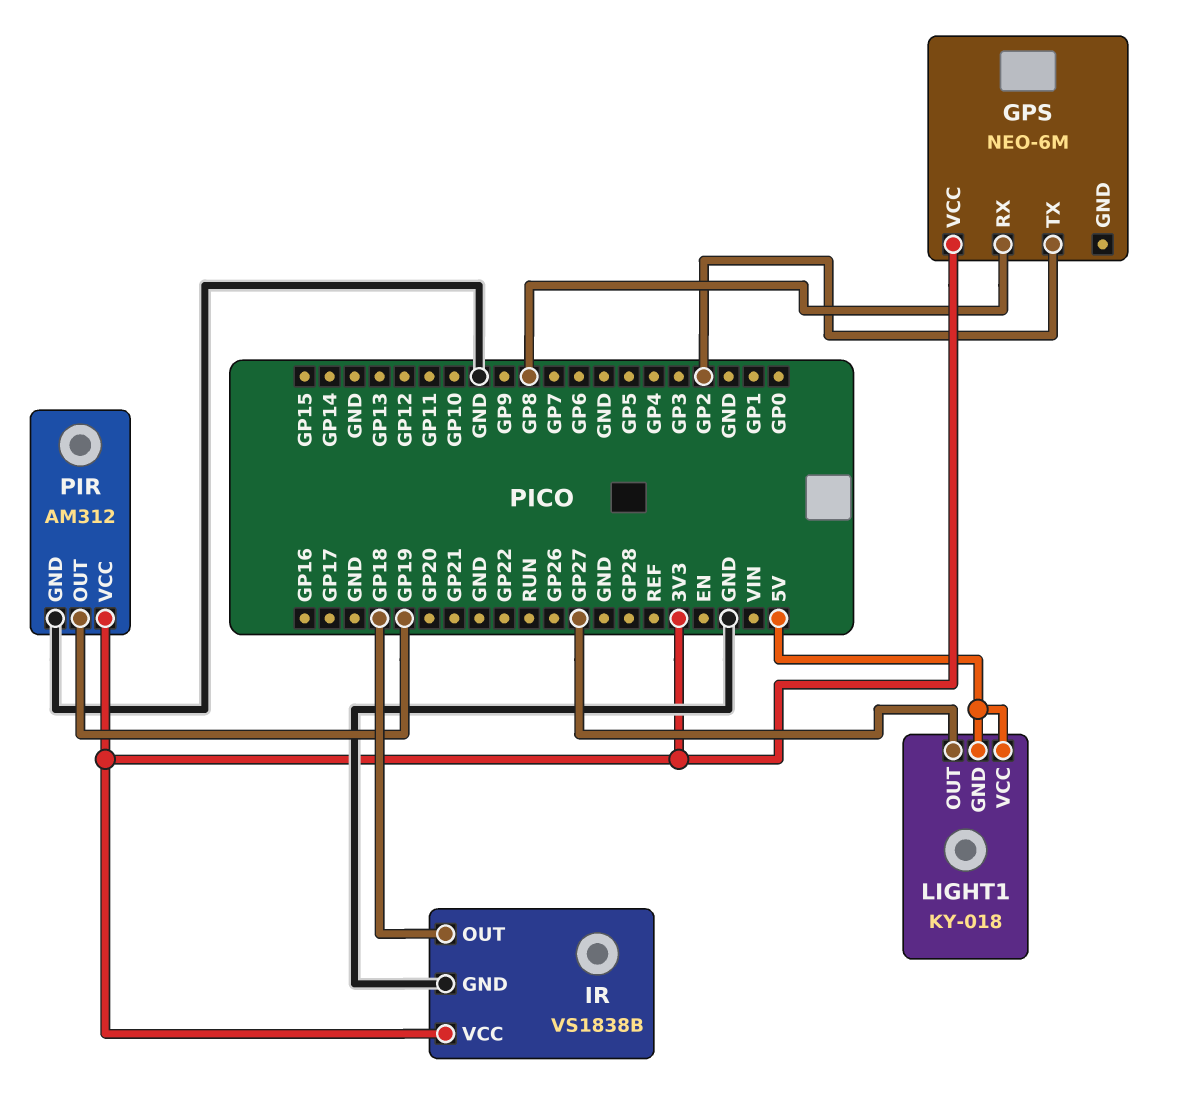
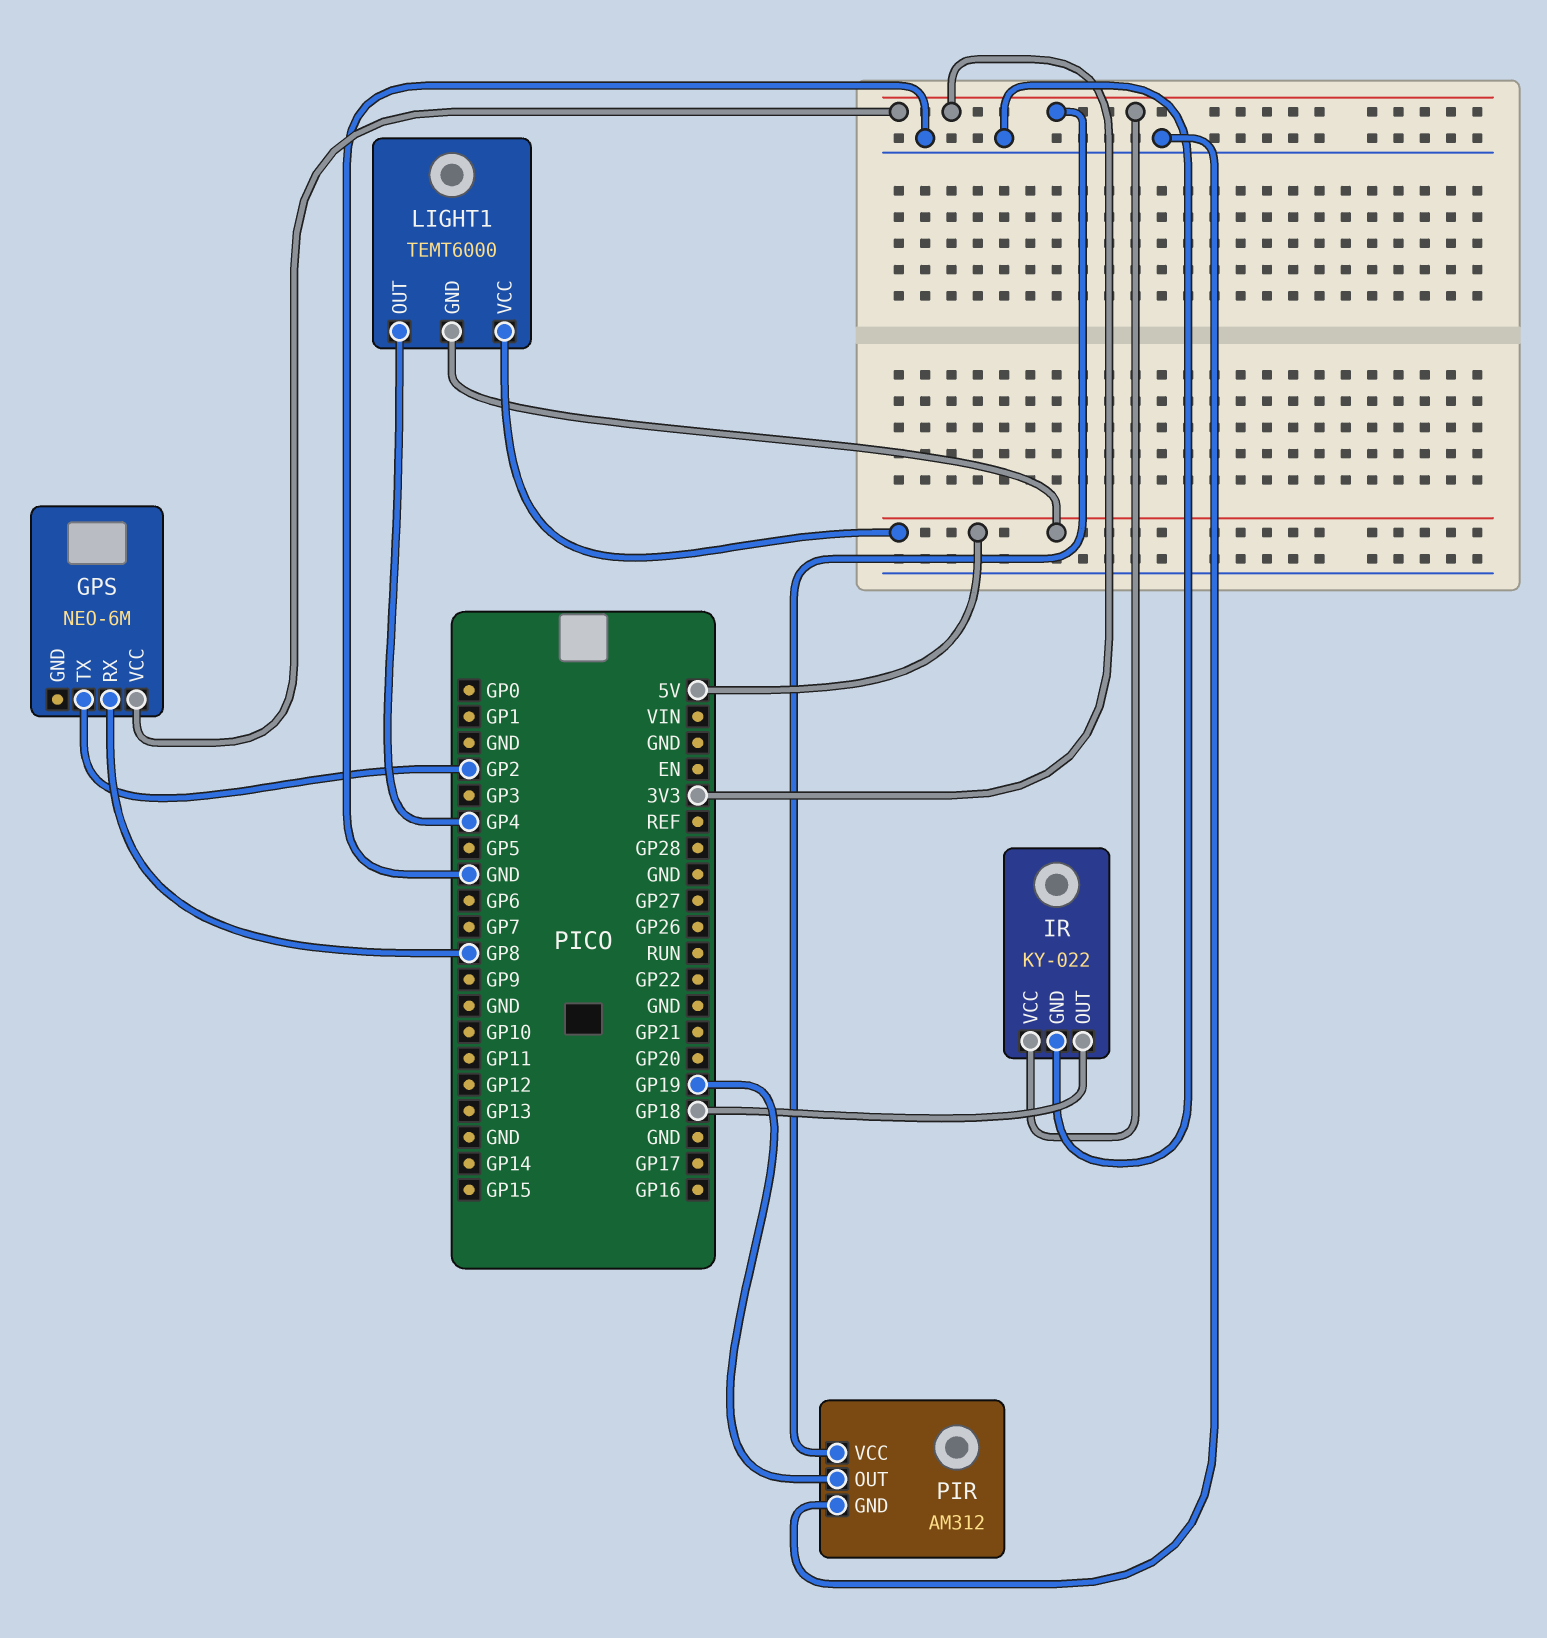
IR: VS1838B -> KY-022
LIGHT1: KY-018 -> TEMT6000
LIGHT1 pin OUT: GP27 -> GP4

